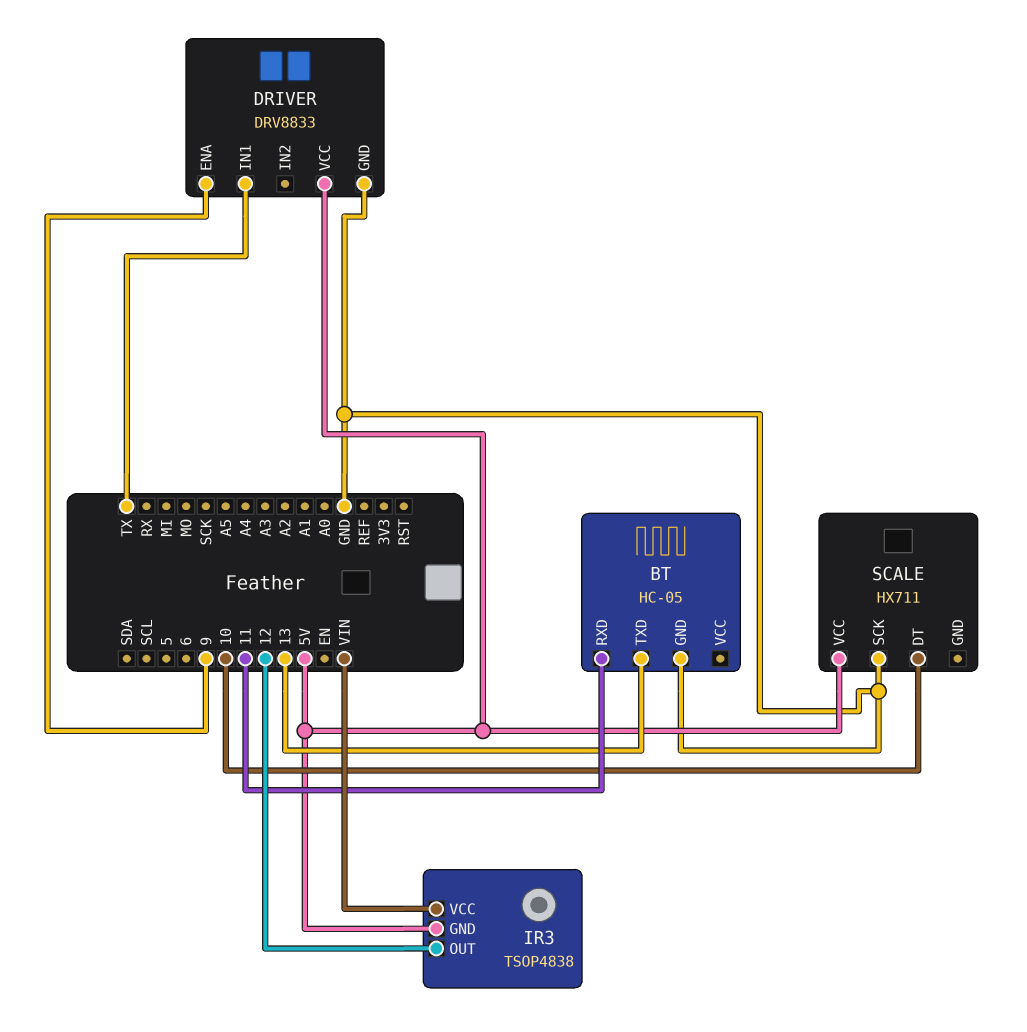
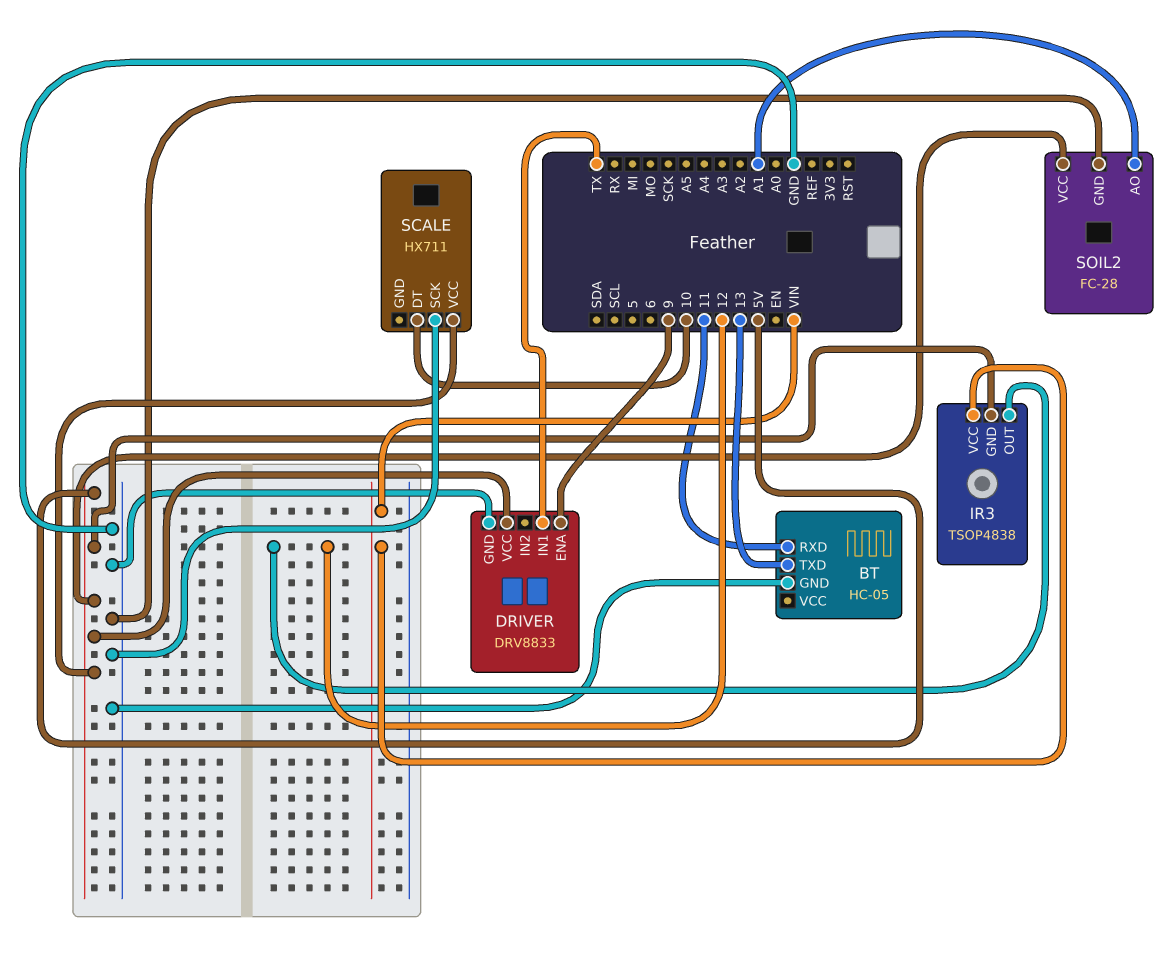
SOIL2: none -> FC-28
SOIL2 pin AO: none -> A1
SOIL2 pin GND: none -> GND
SOIL2 pin VCC: none -> 5V

